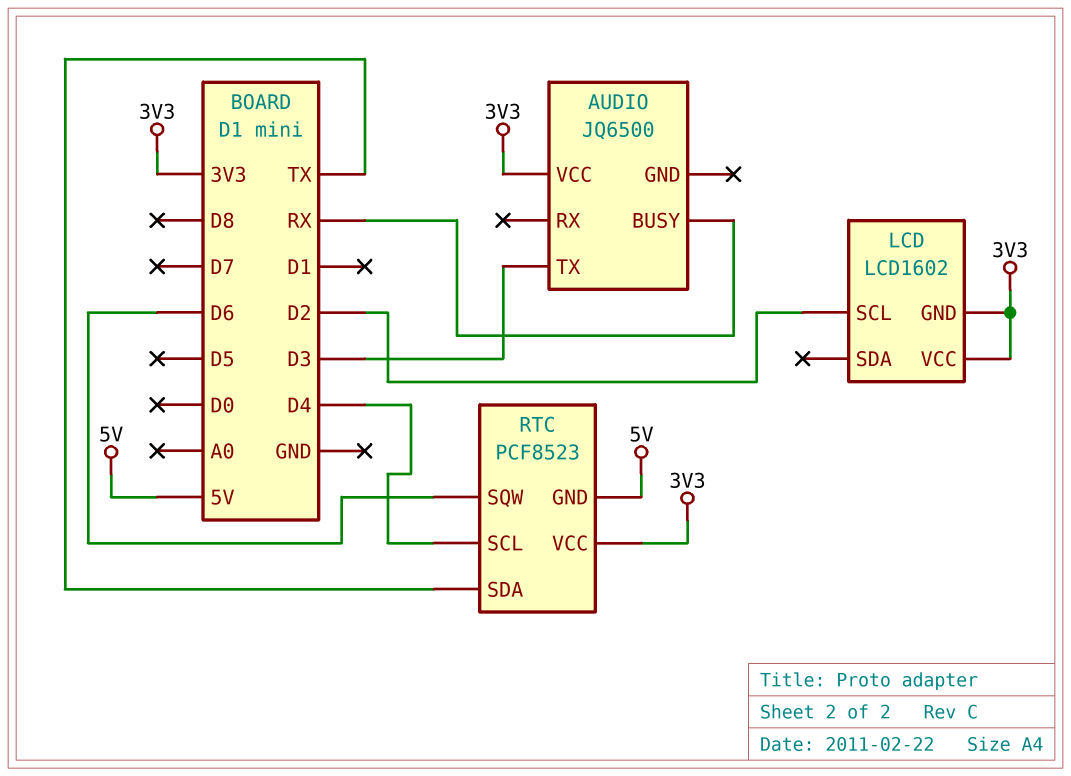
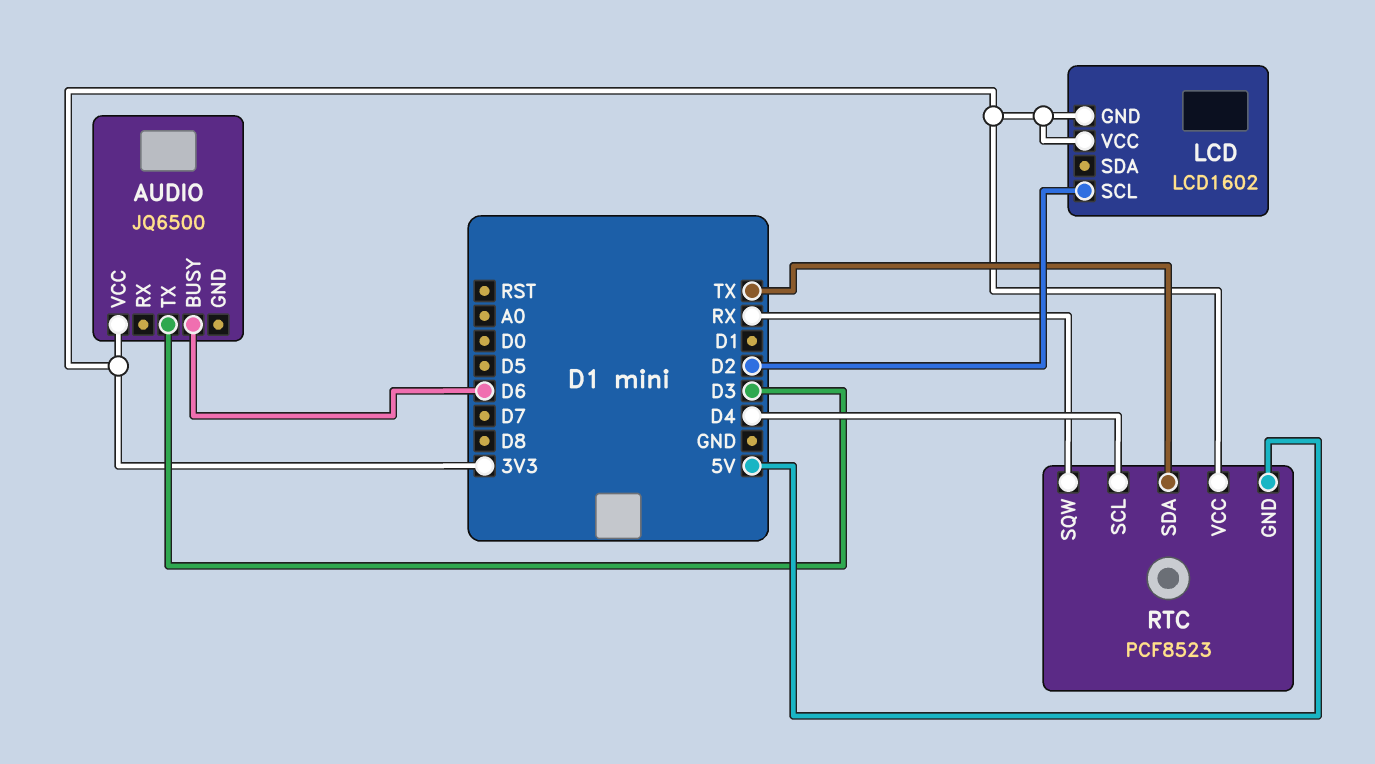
AUDIO pin BUSY: RX -> D6
RTC pin SQW: D6 -> RX

